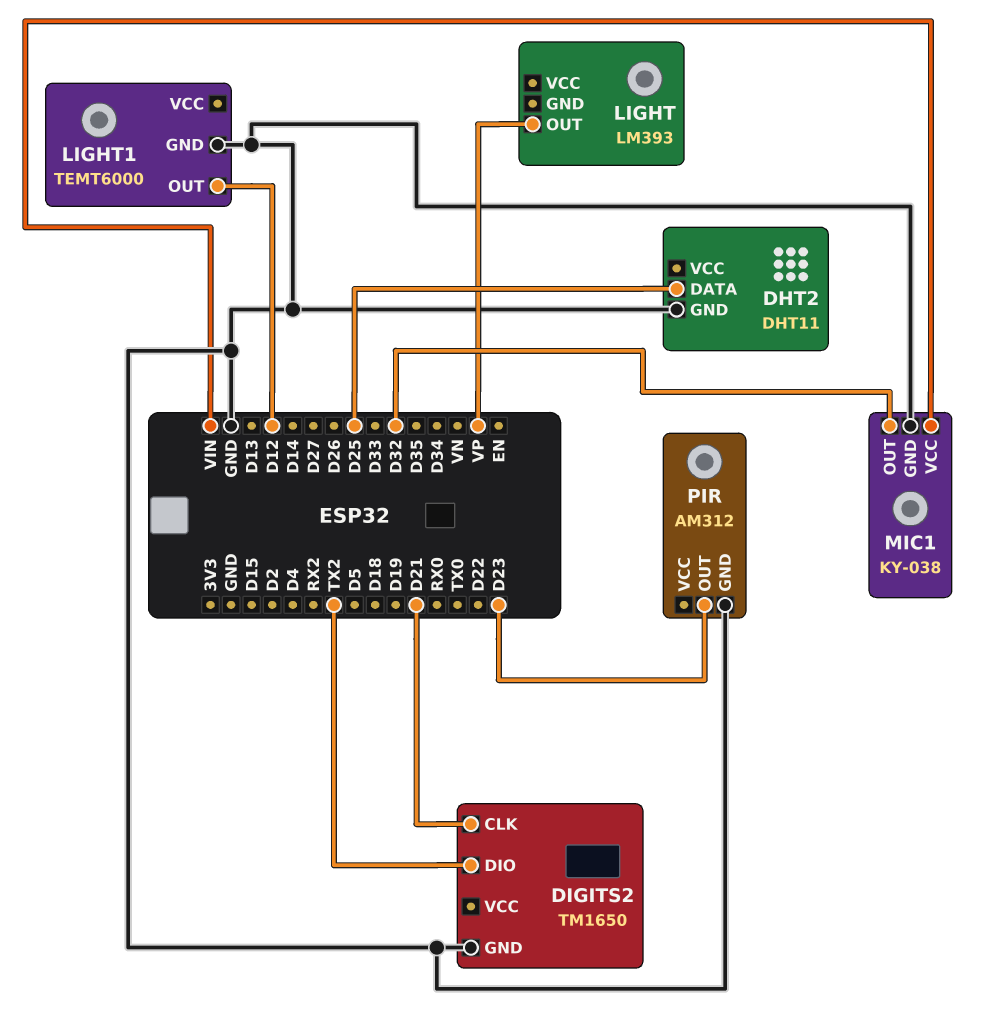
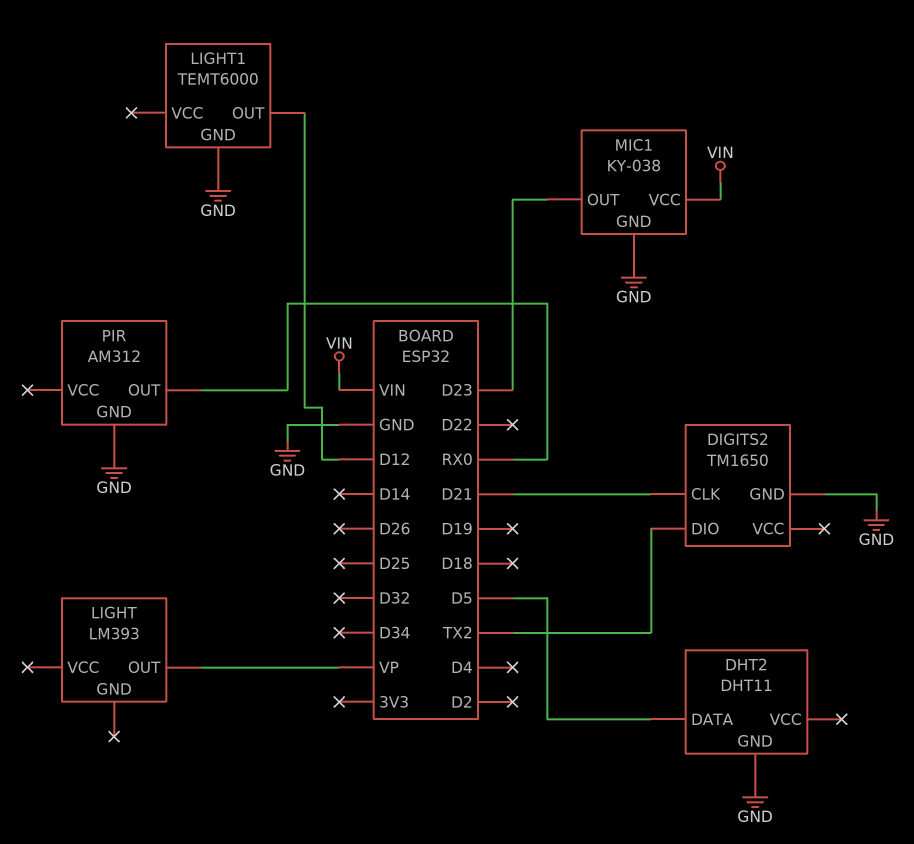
DHT2 pin DATA: D25 -> D5
MIC1 pin OUT: D32 -> D23
PIR pin OUT: D23 -> RX0

